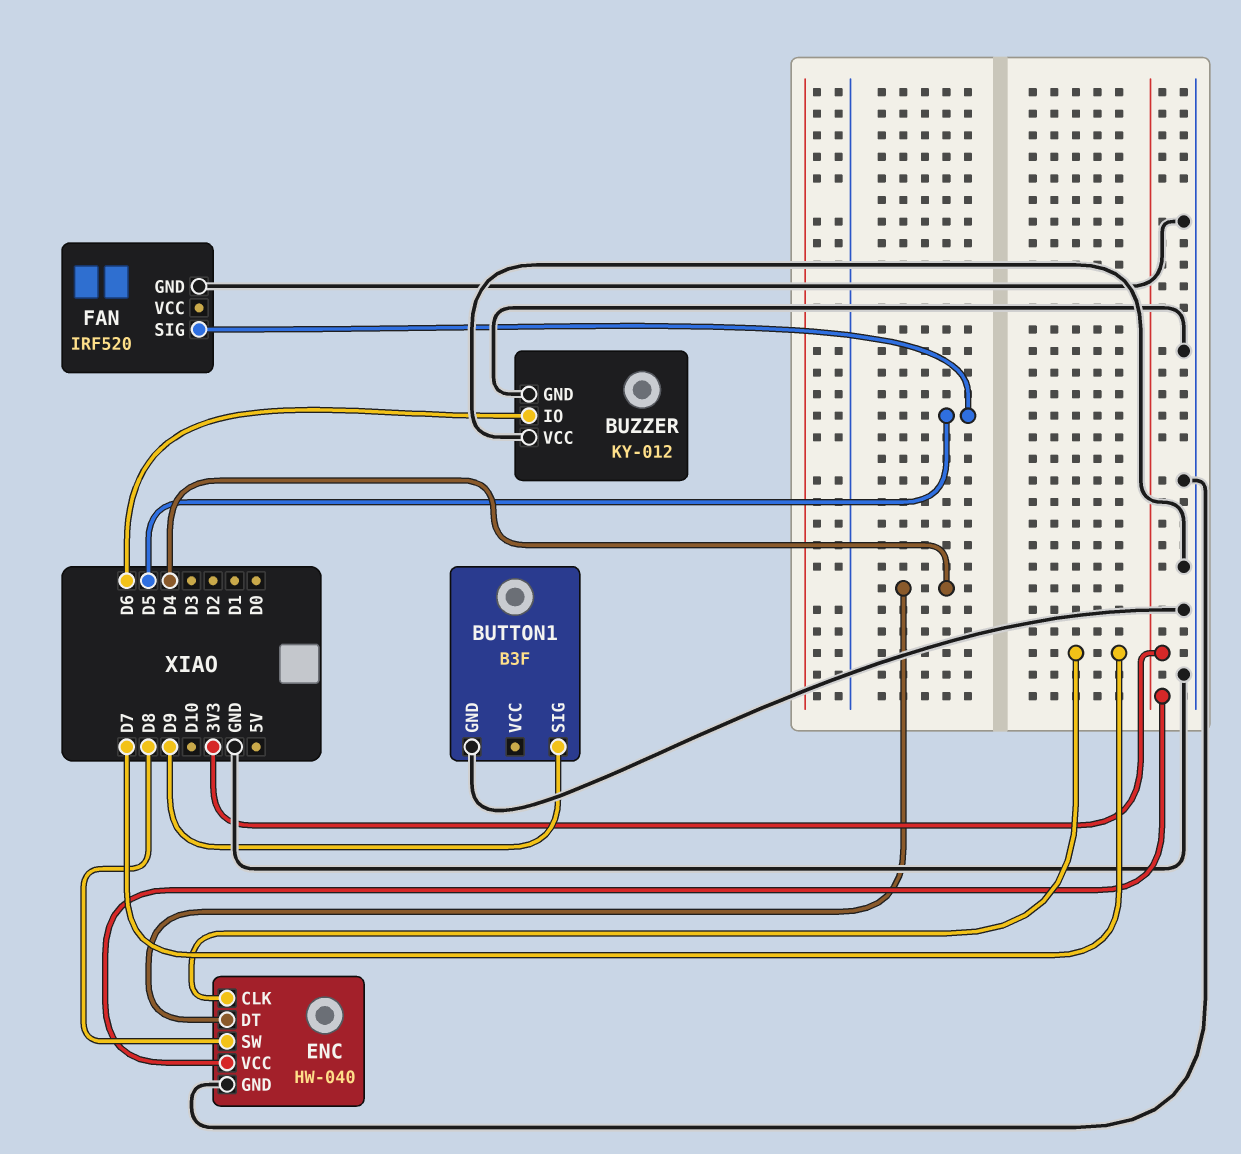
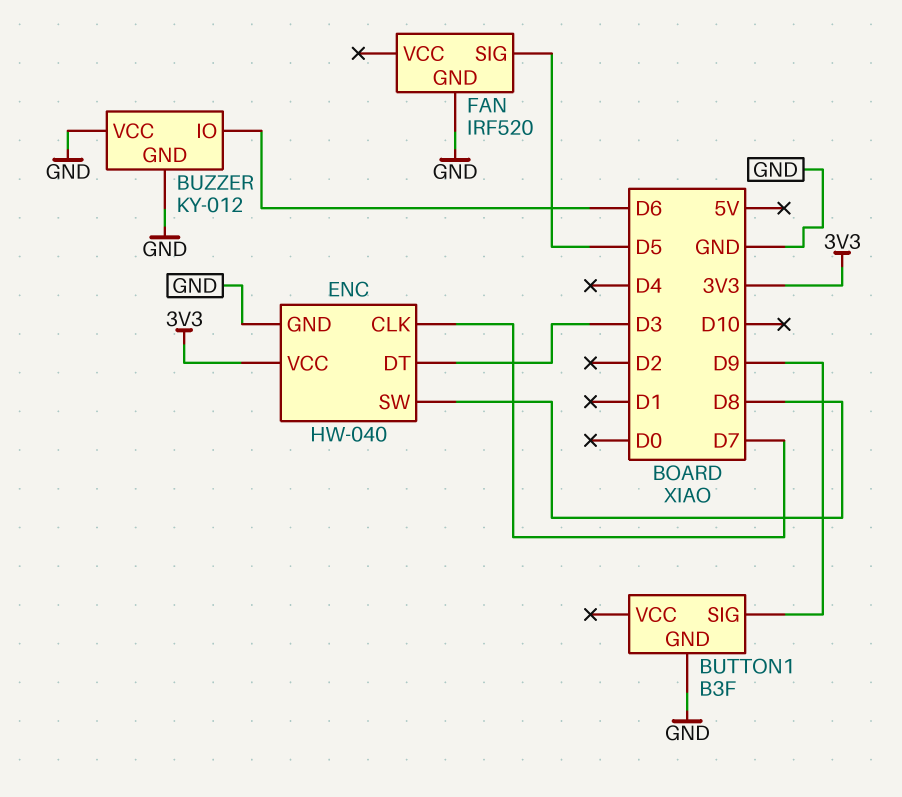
ENC pin DT: D4 -> D3

